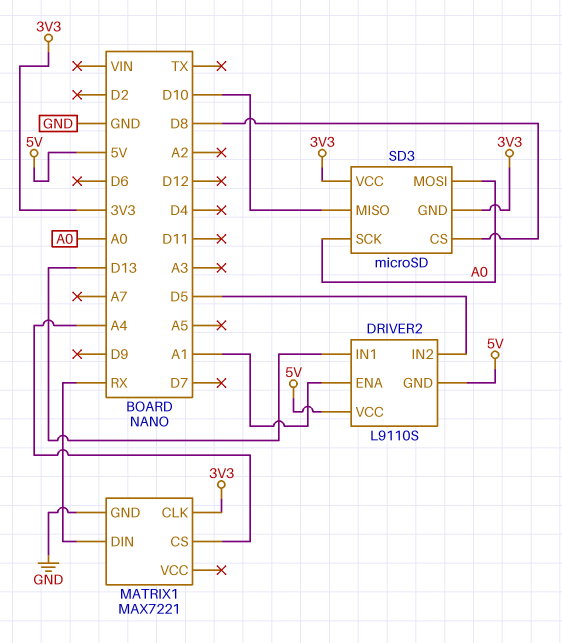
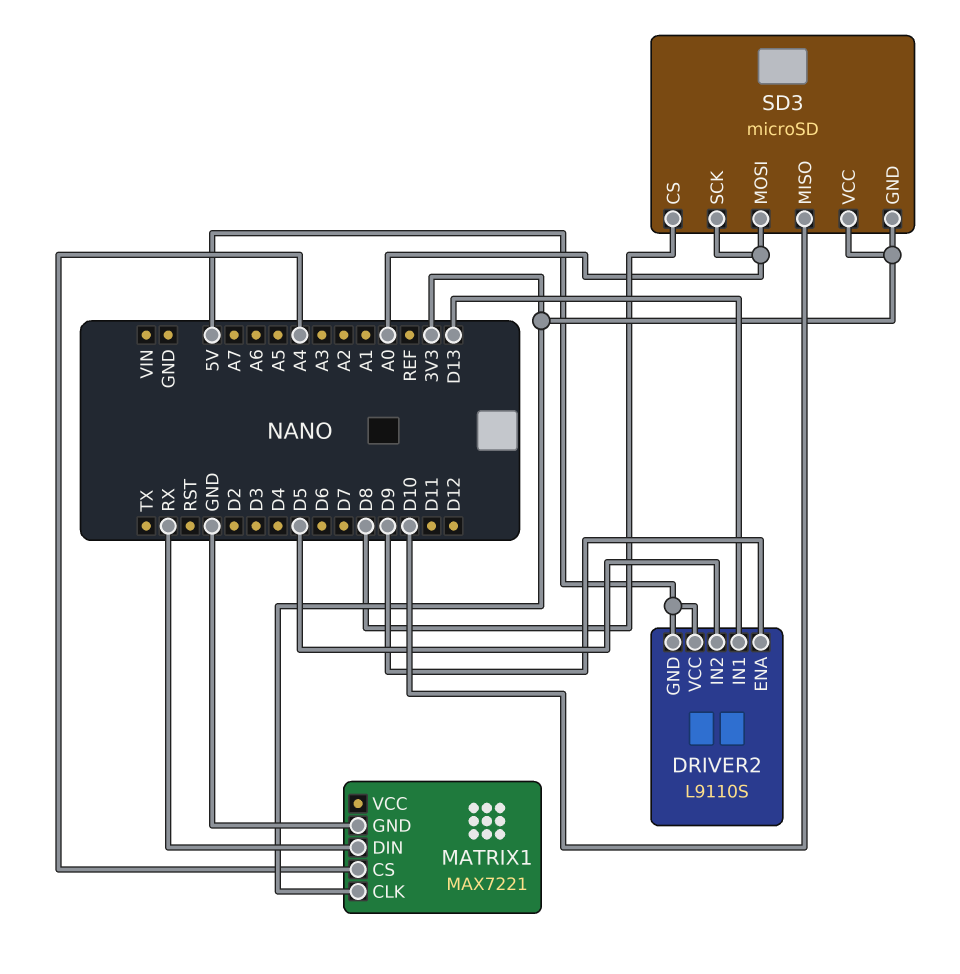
DRIVER2 pin ENA: A1 -> D9

